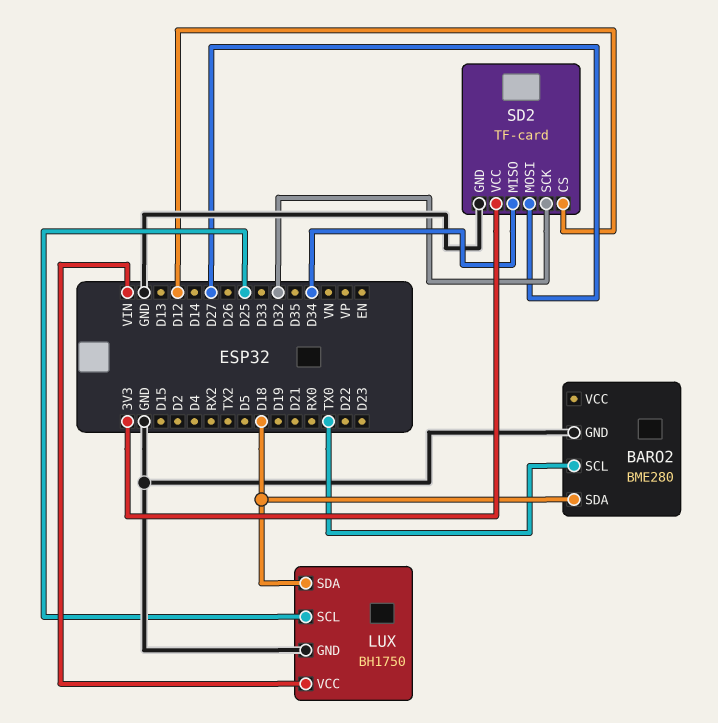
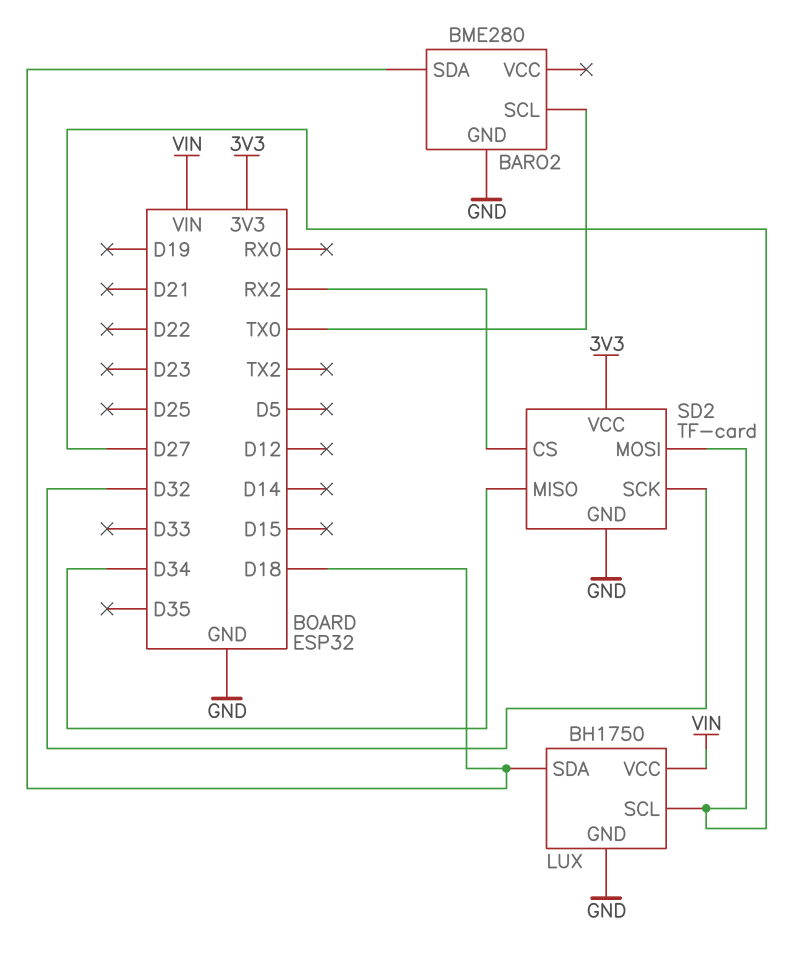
LUX pin SCL: D25 -> D27
SD2 pin CS: D12 -> RX2

